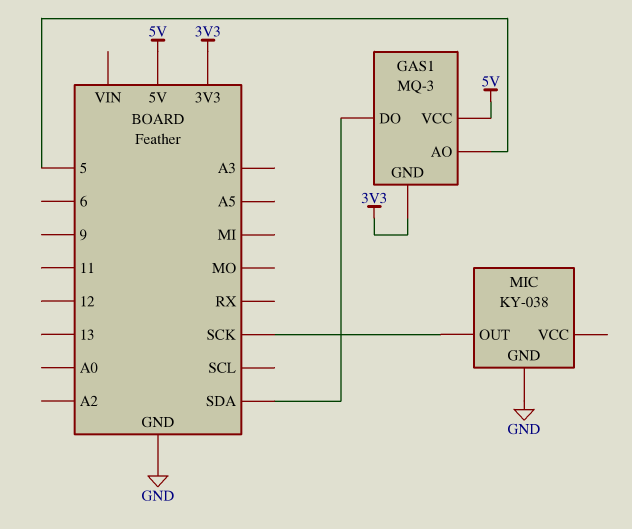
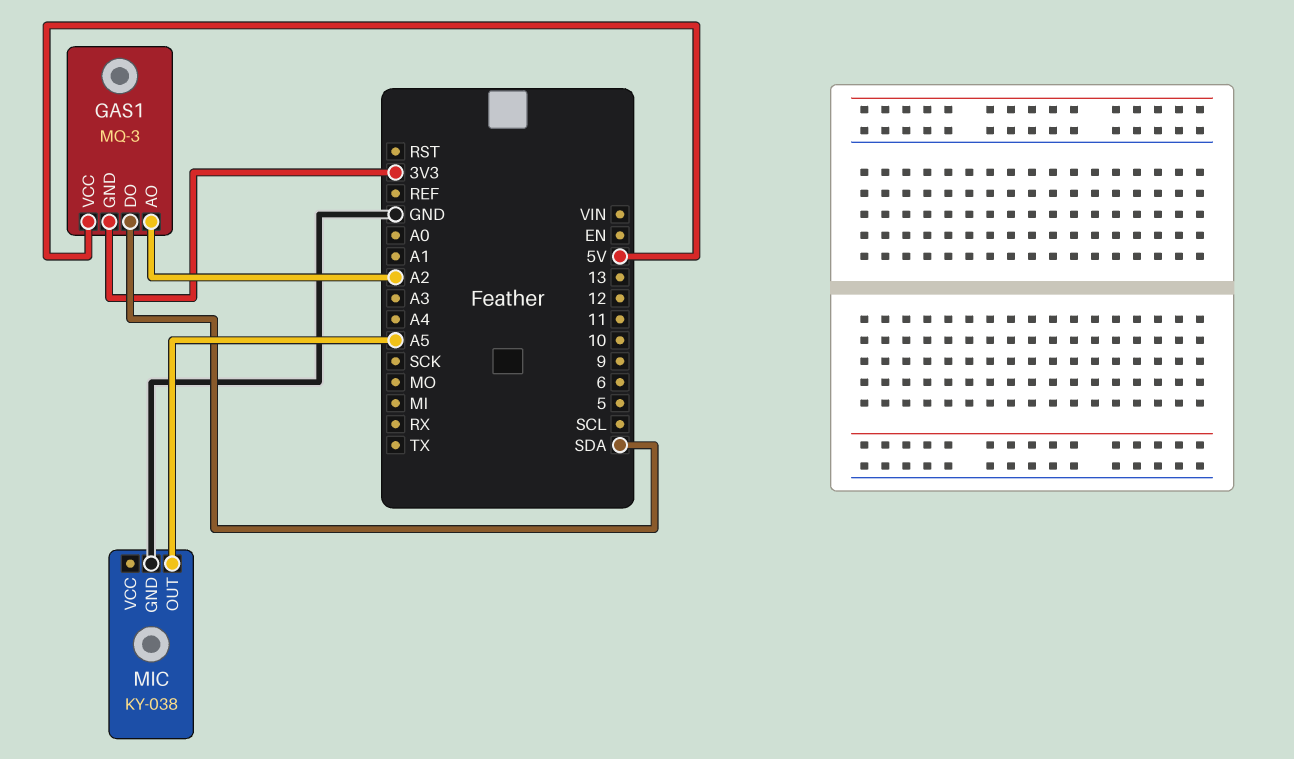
GAS1 pin AO: 5 -> A2
MIC pin OUT: SCK -> A5

